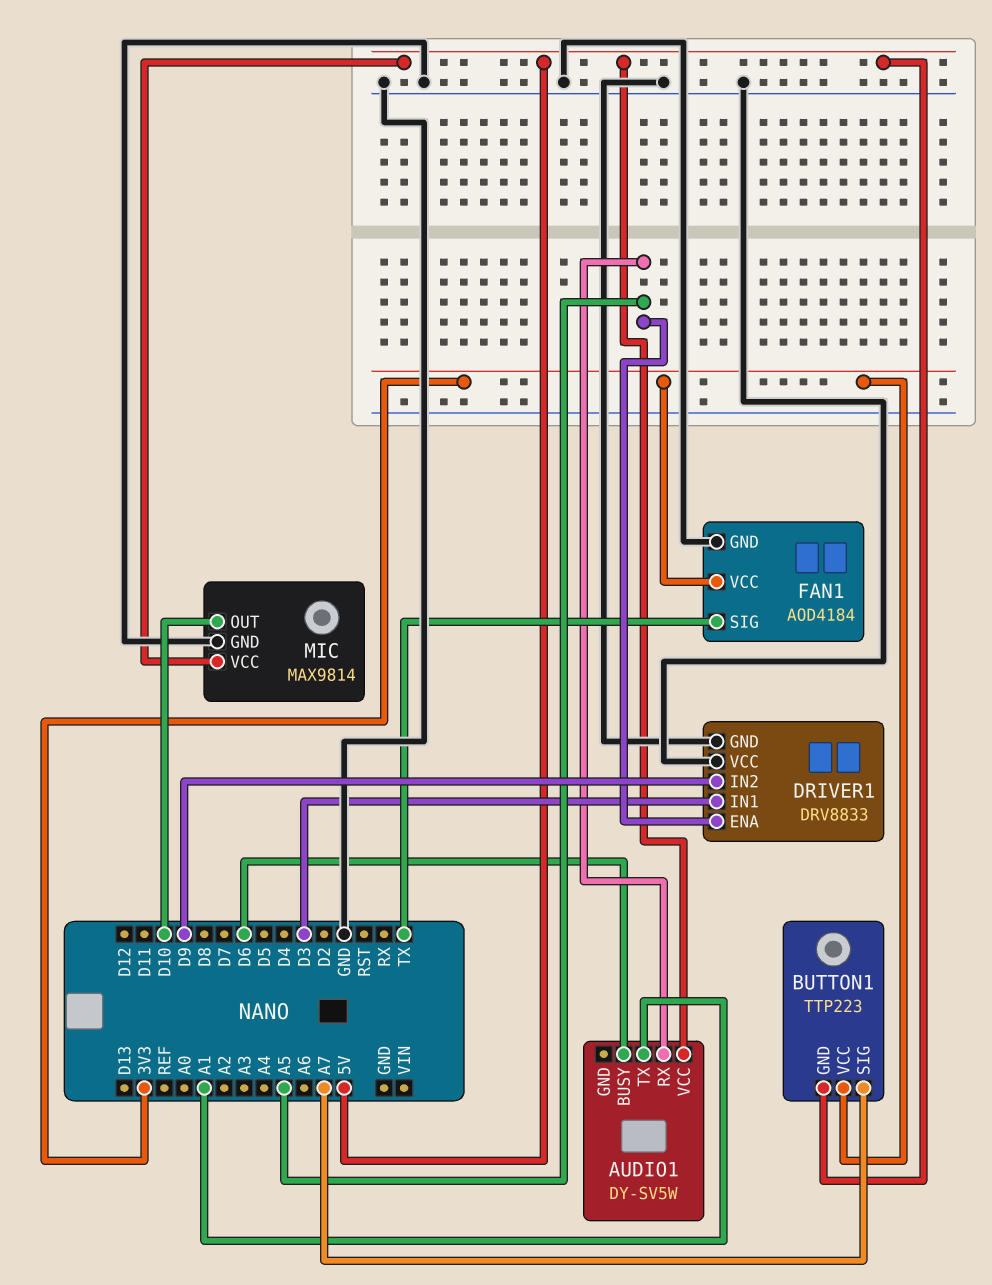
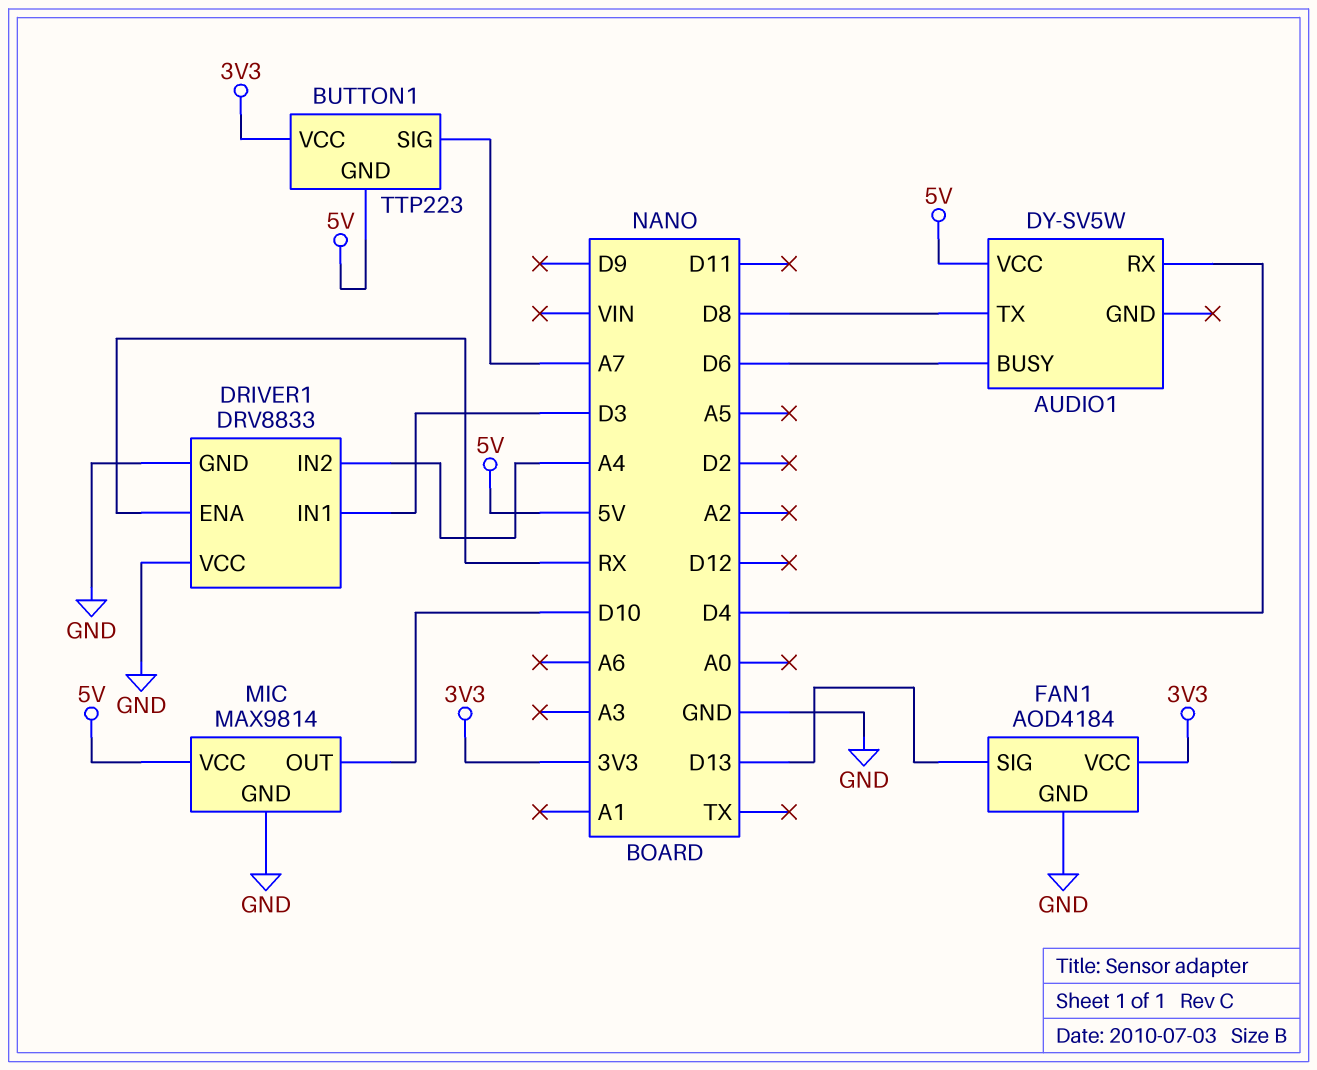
AUDIO1 pin RX: A5 -> D4
AUDIO1 pin TX: A1 -> D8
DRIVER1 pin ENA: A5 -> RX
DRIVER1 pin IN2: D9 -> A4
FAN1 pin SIG: TX -> D13

